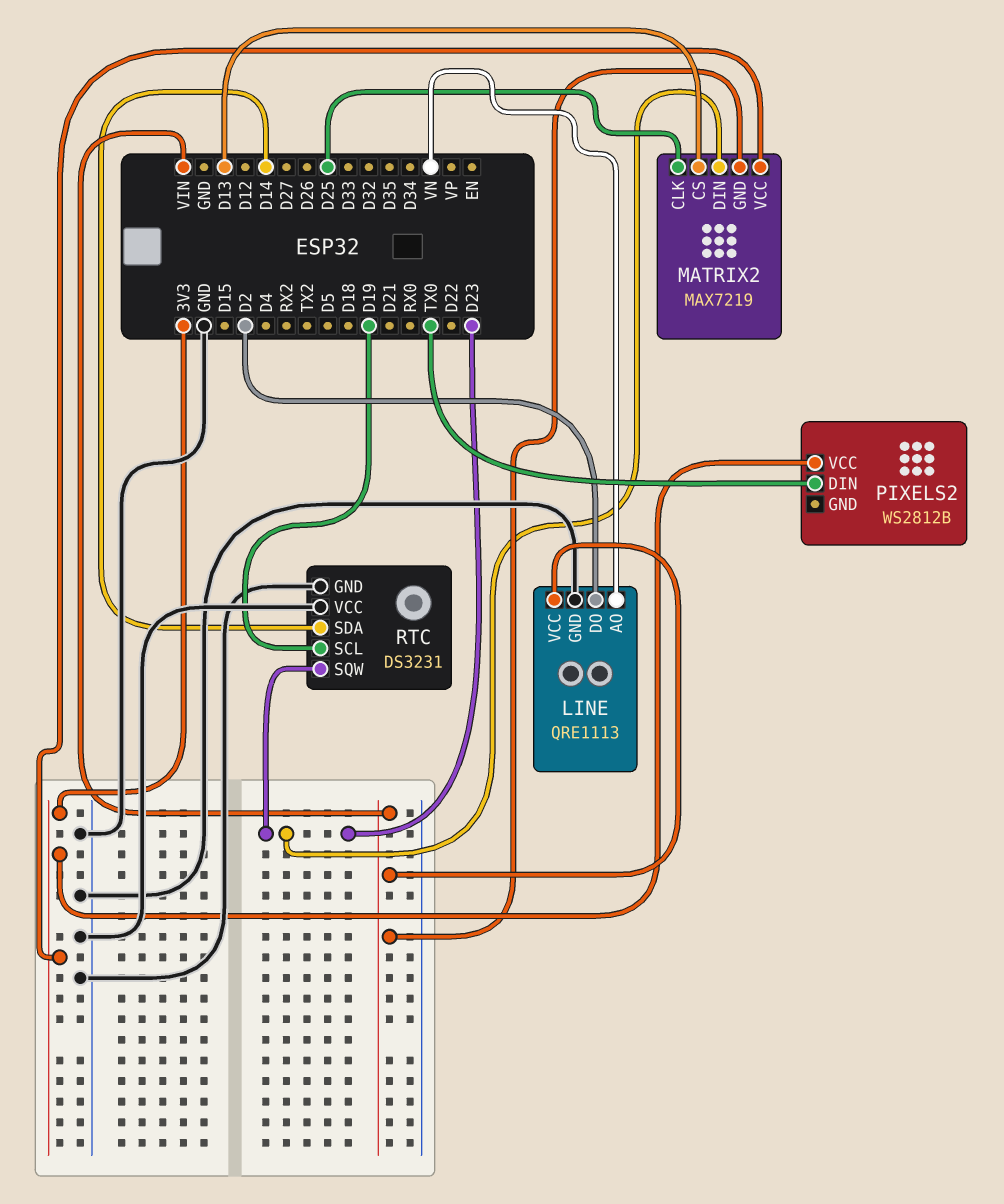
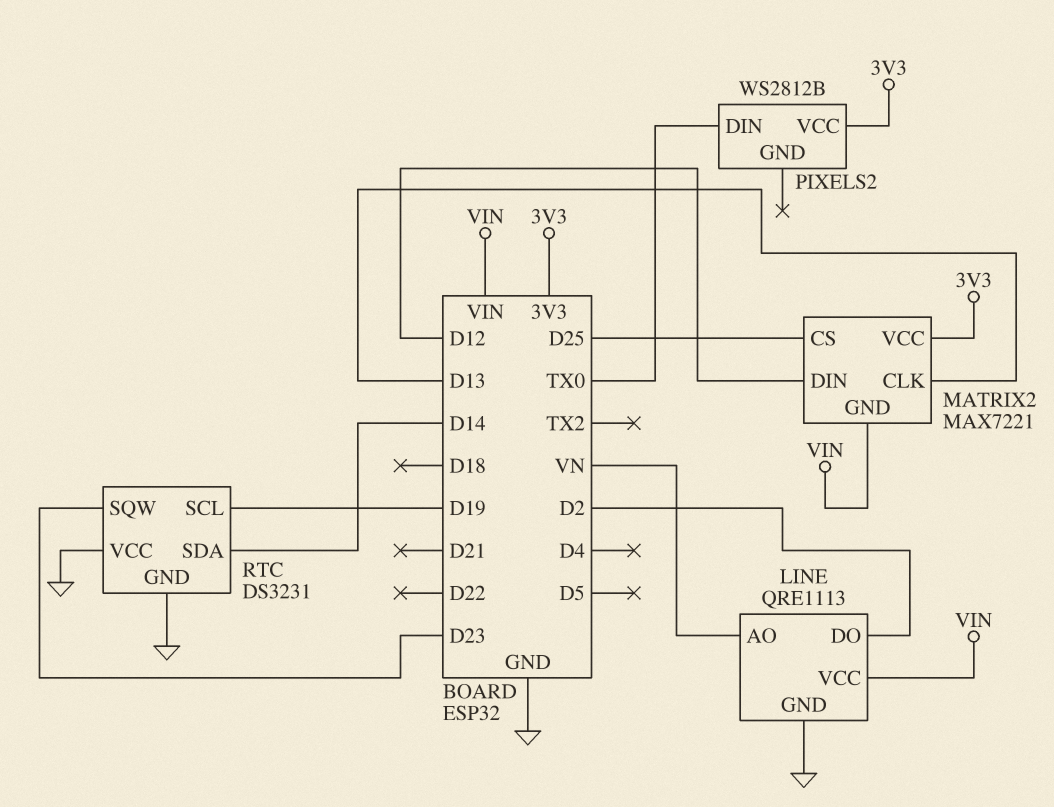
MATRIX2: MAX7219 -> MAX7221
MATRIX2 pin CLK: D25 -> D13
MATRIX2 pin CS: D13 -> D25
MATRIX2 pin DIN: D23 -> D12

